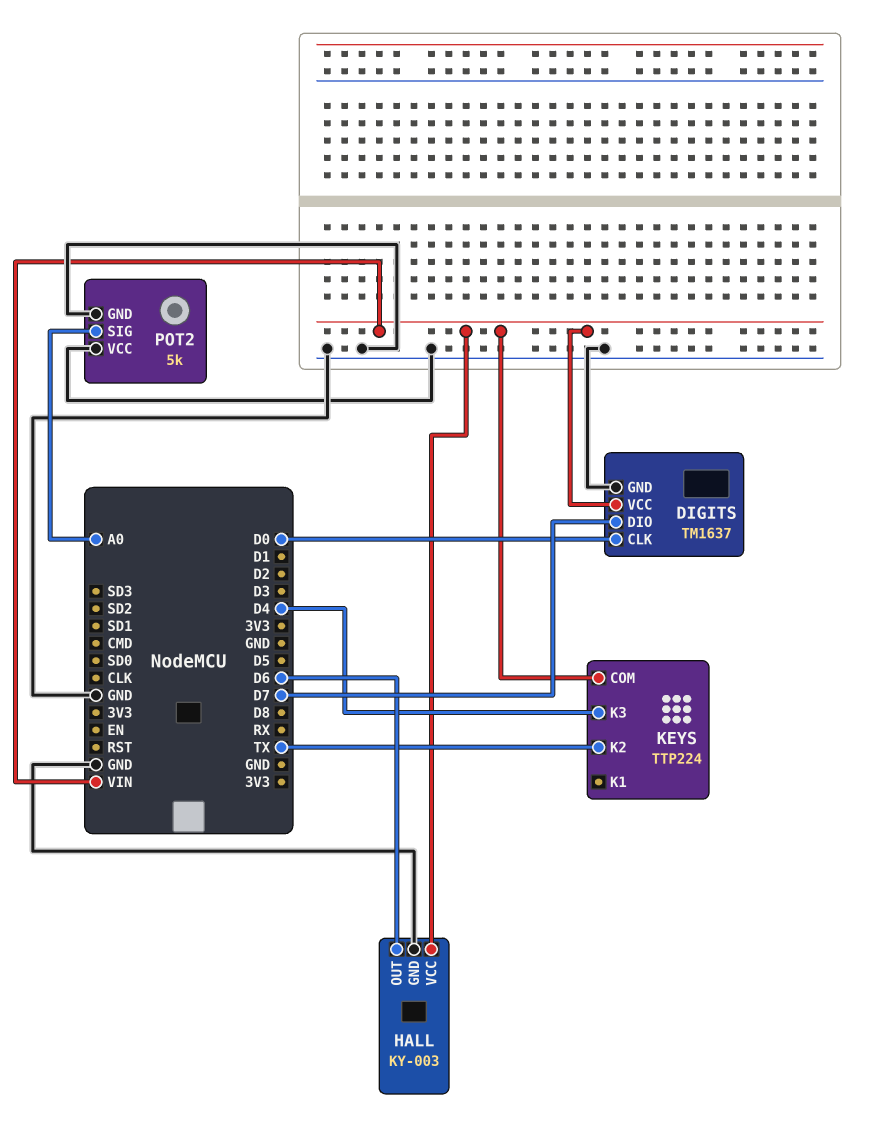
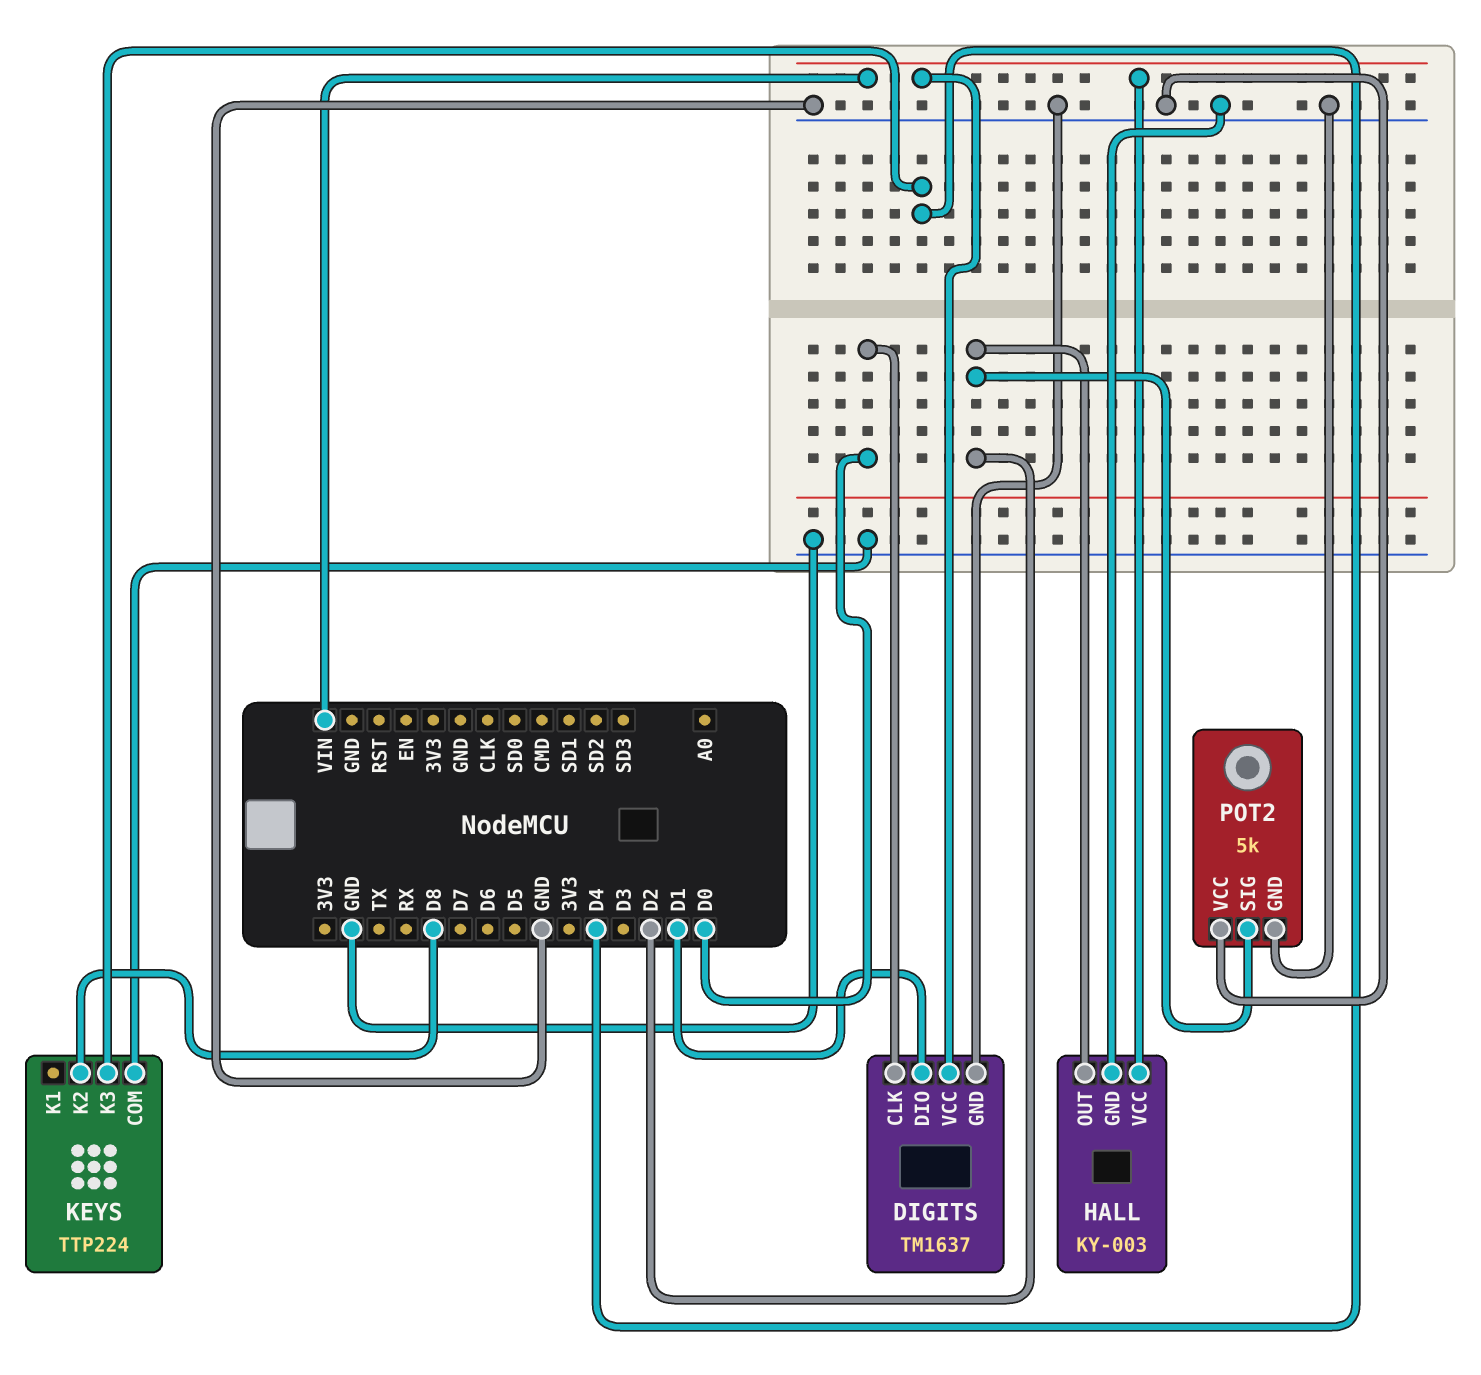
DIGITS pin DIO: D7 -> D1
HALL pin OUT: D6 -> D2
KEYS pin COM: VIN -> GND
KEYS pin K2: TX -> D8
POT2 pin SIG: A0 -> D2

